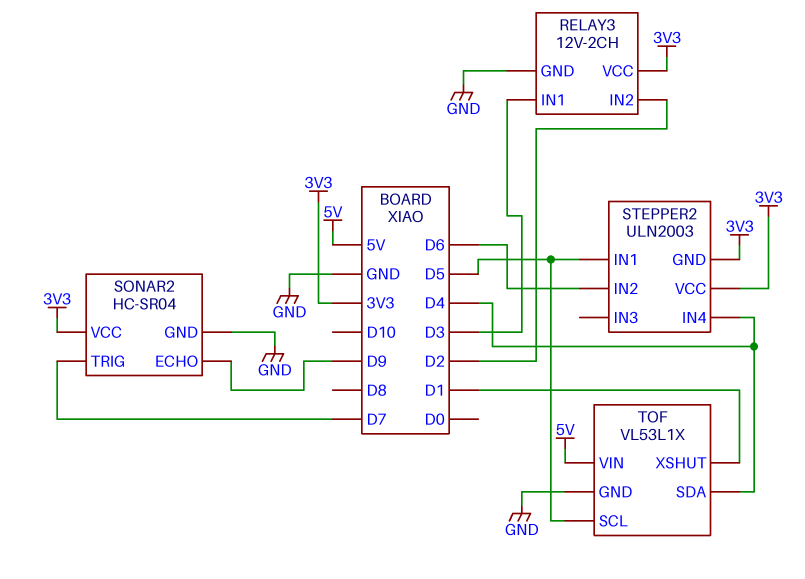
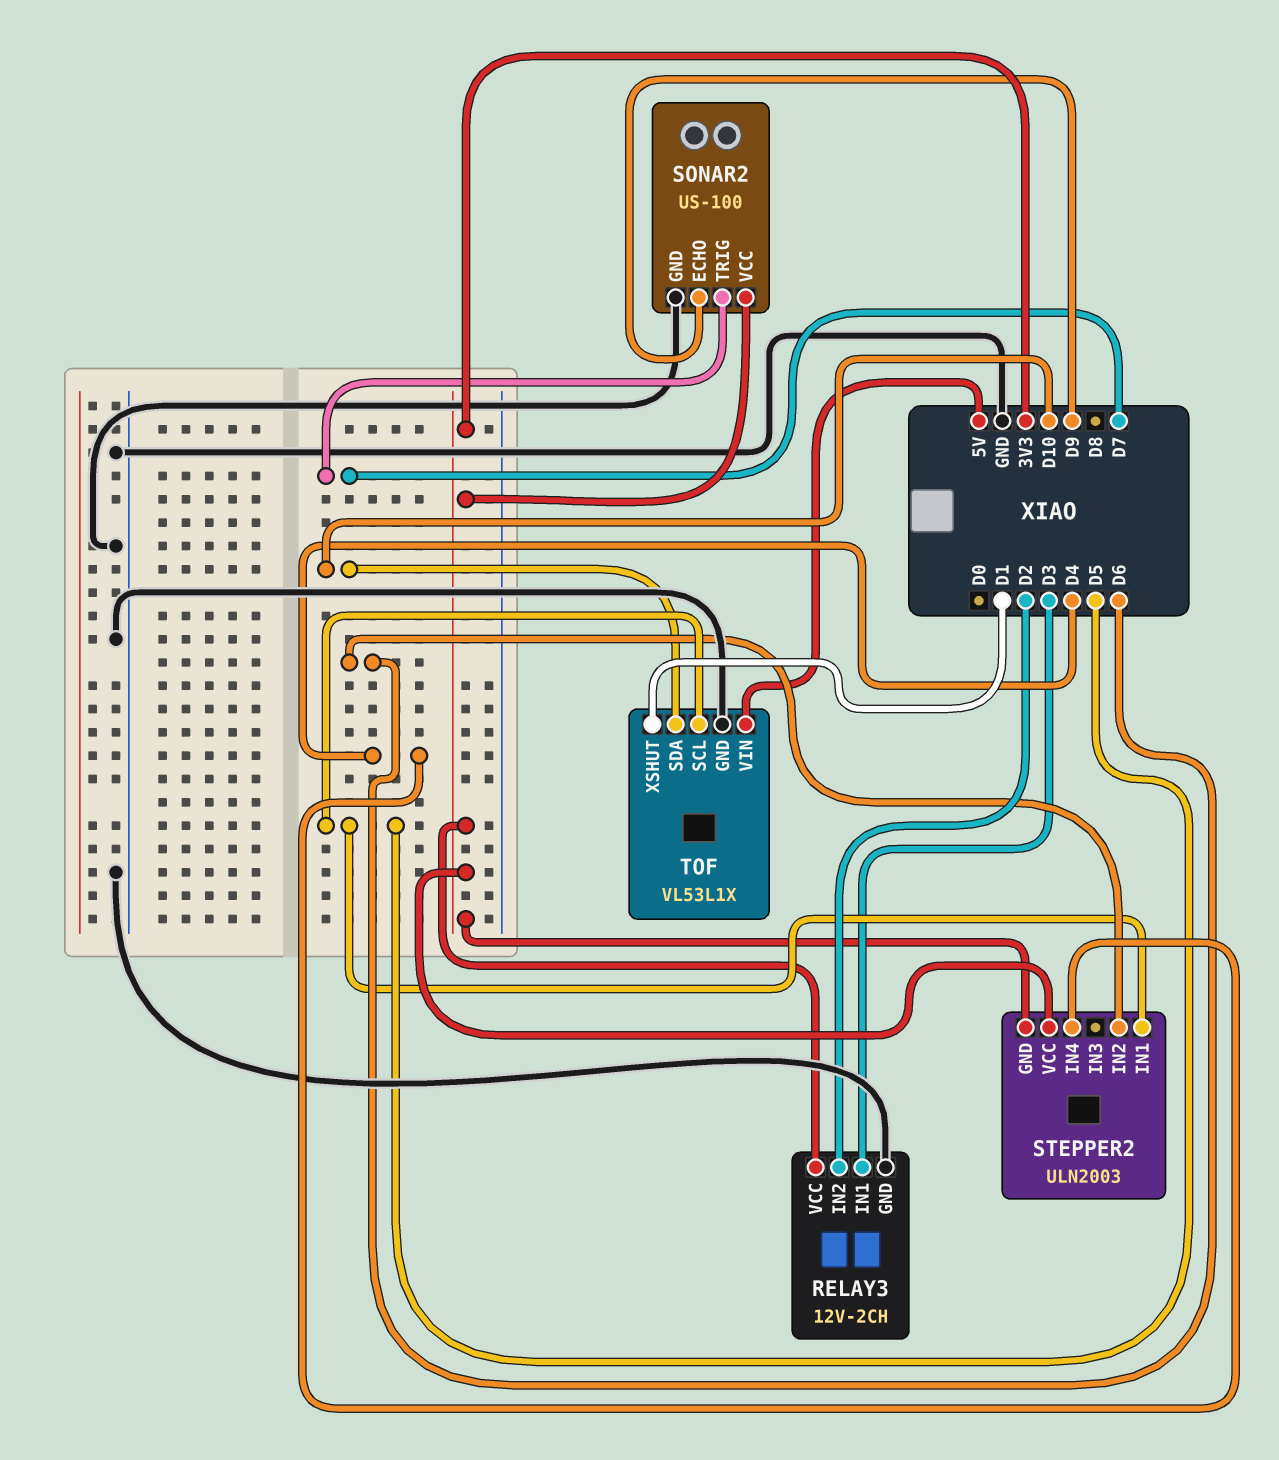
SONAR2: HC-SR04 -> US-100
TOF pin SDA: D4 -> D10

